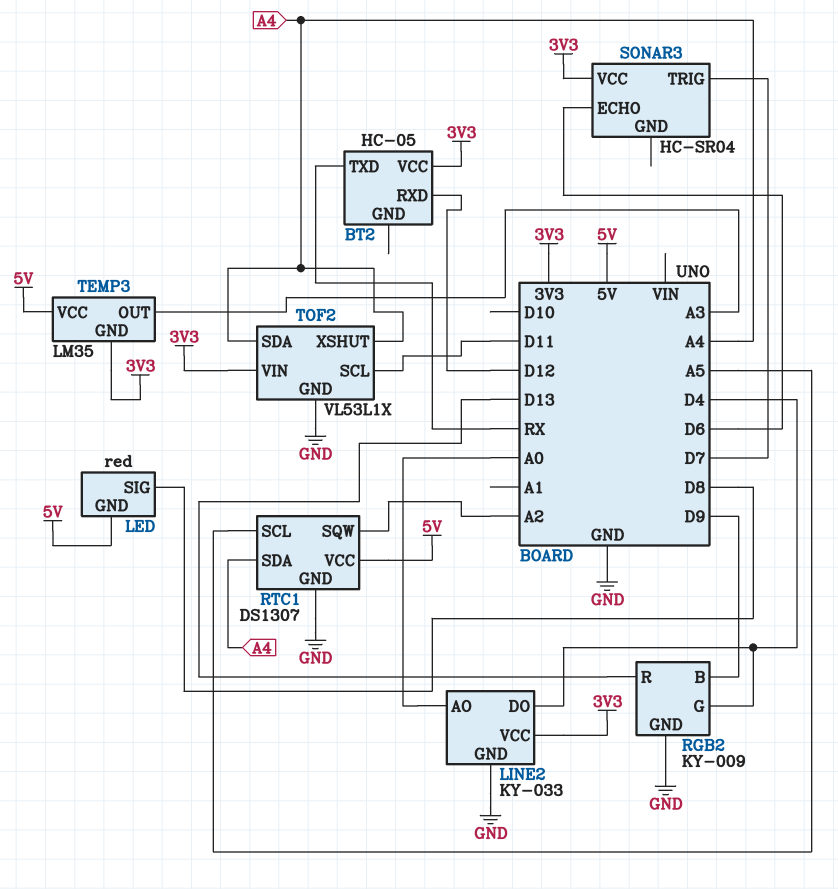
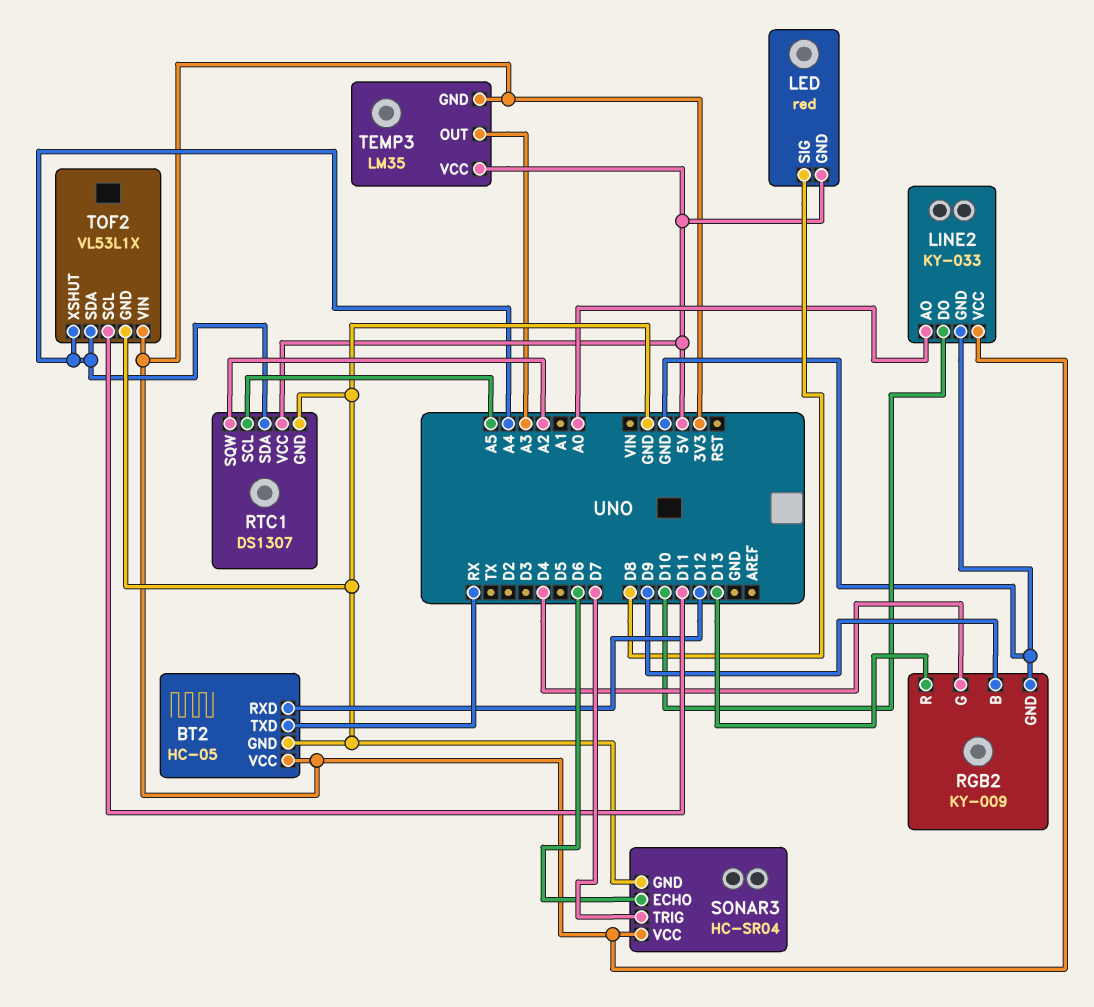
BT2 pin GND: none -> GND
LINE2 pin DO: D4 -> D10
SONAR3 pin GND: none -> GND

